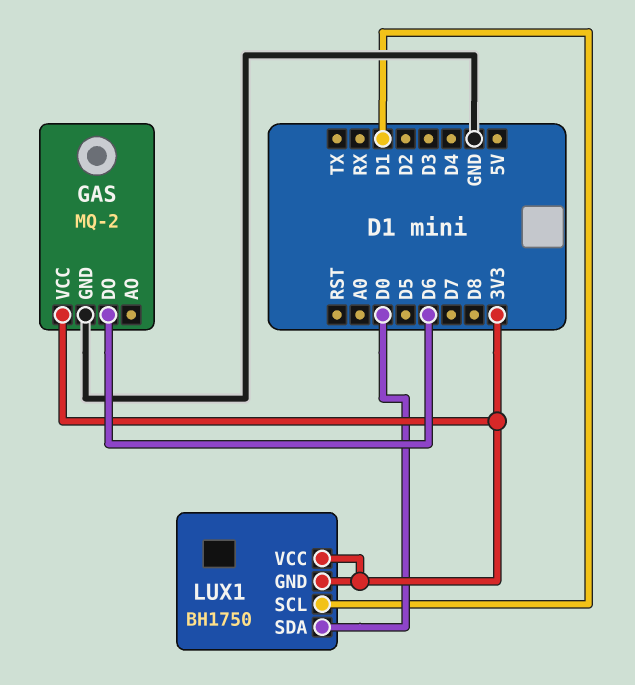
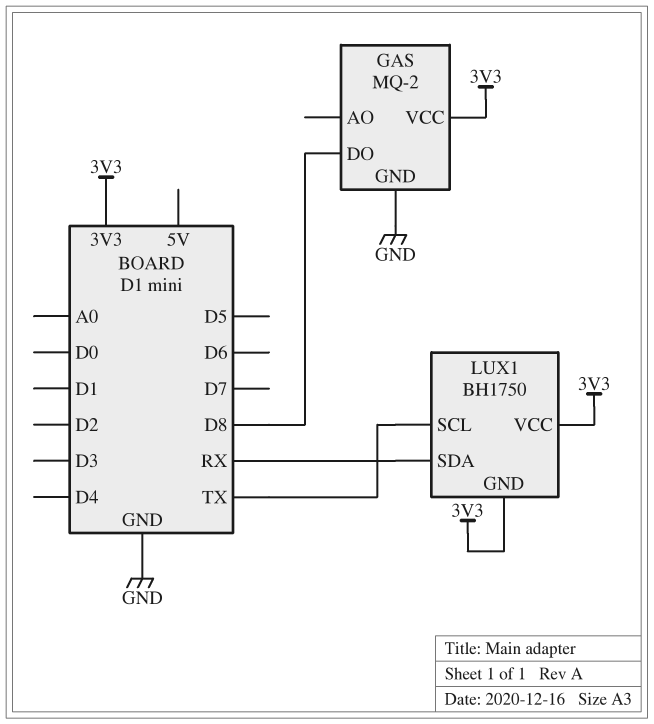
GAS pin DO: D6 -> D8
LUX1 pin SCL: D1 -> TX
LUX1 pin SDA: D0 -> RX

